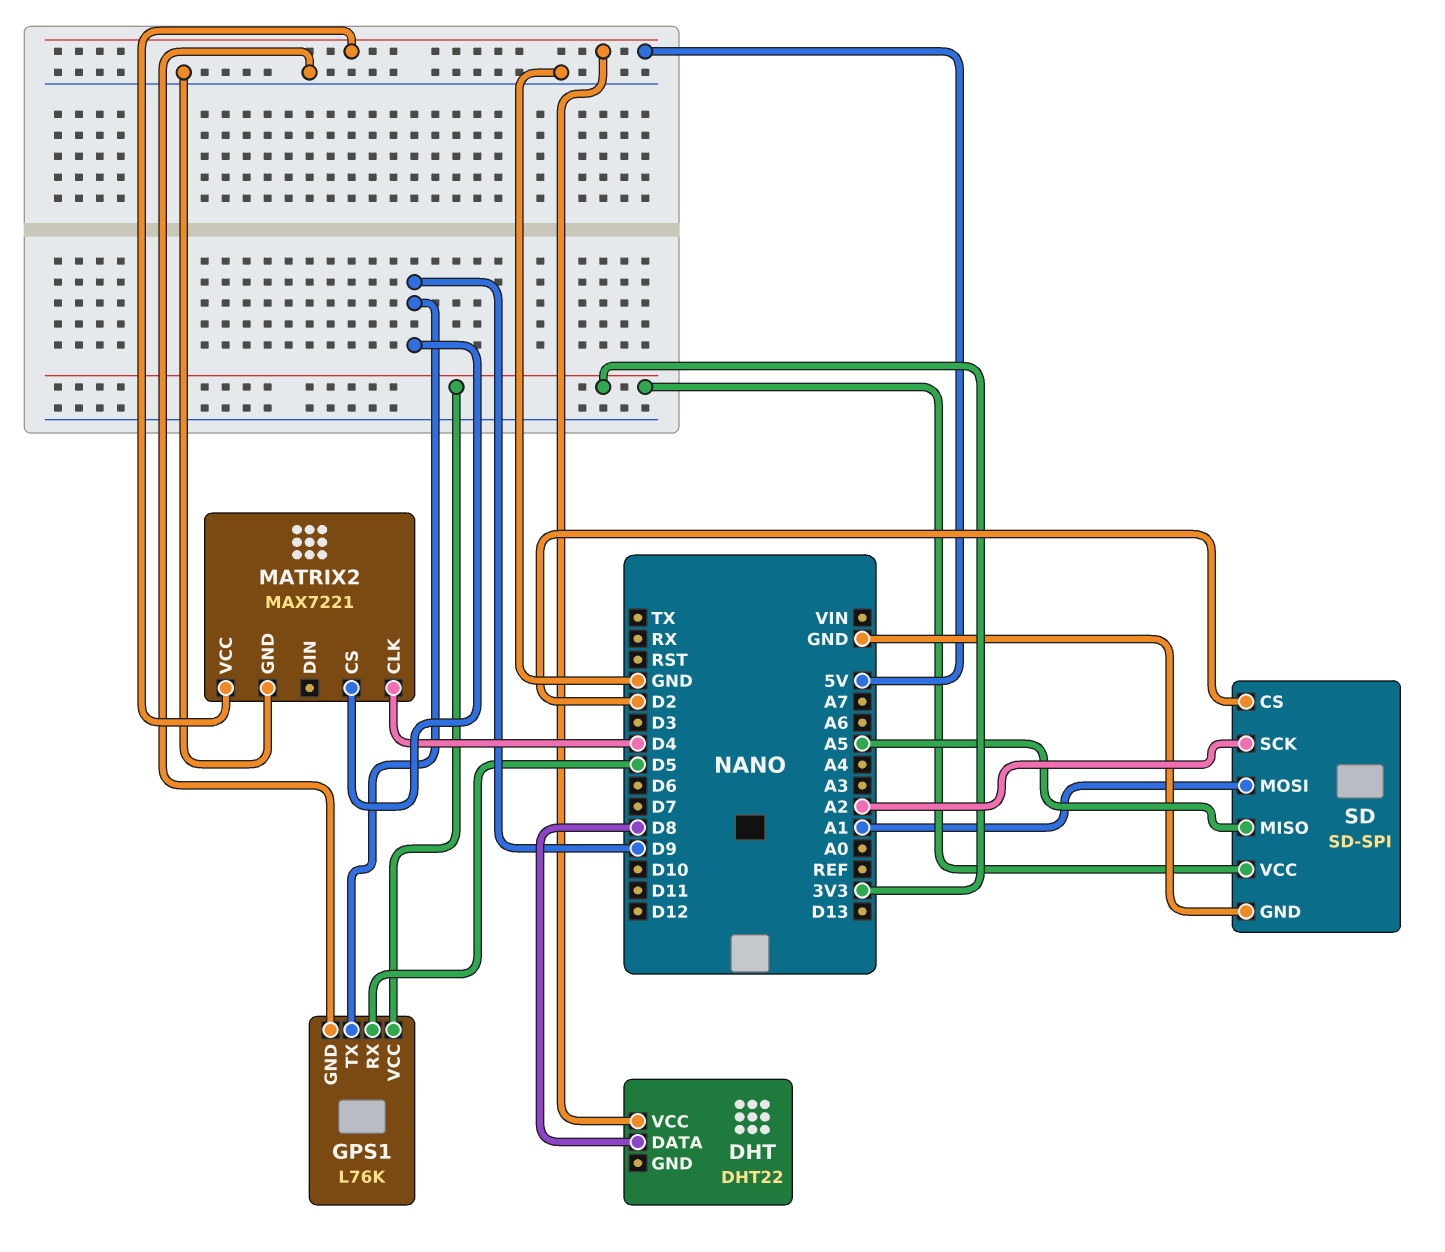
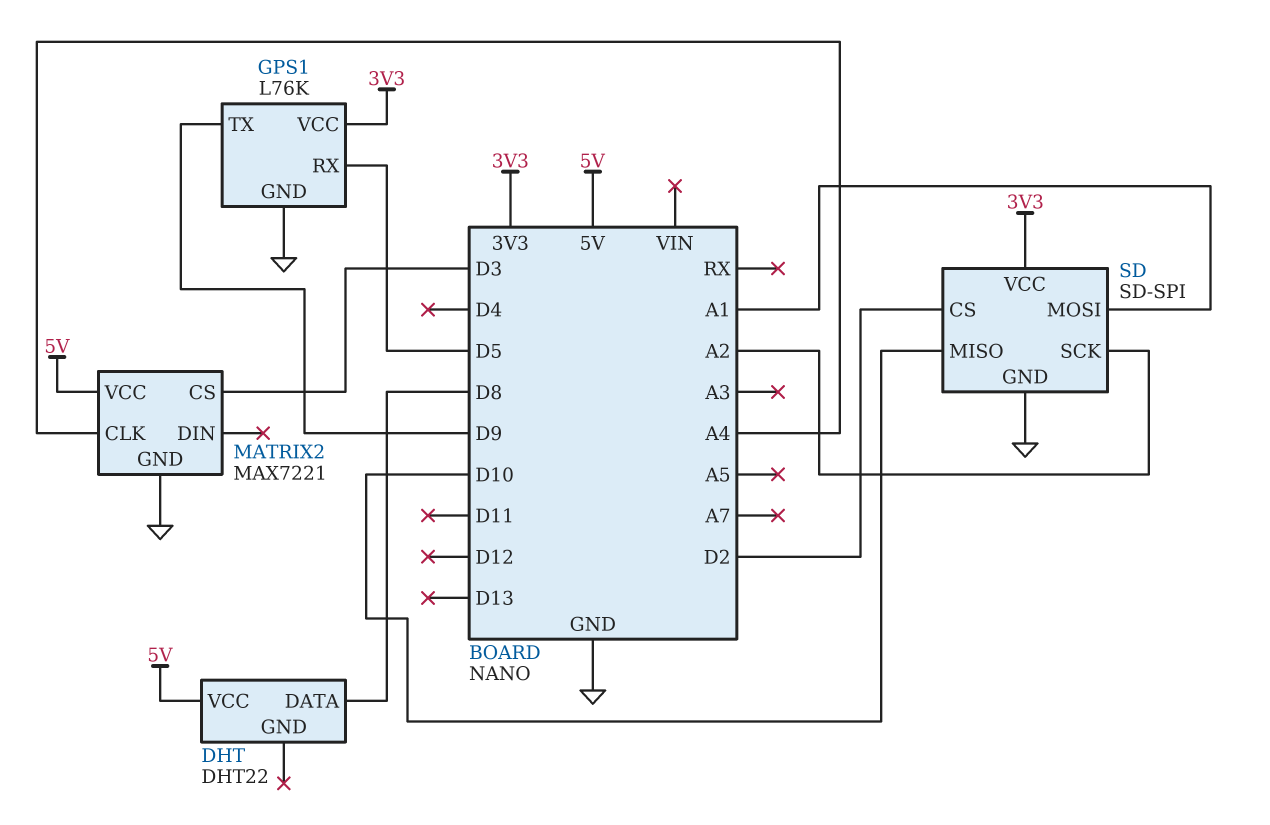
MATRIX2 pin CLK: D4 -> A4
MATRIX2 pin CS: D9 -> D3
SD pin MISO: A5 -> D10

